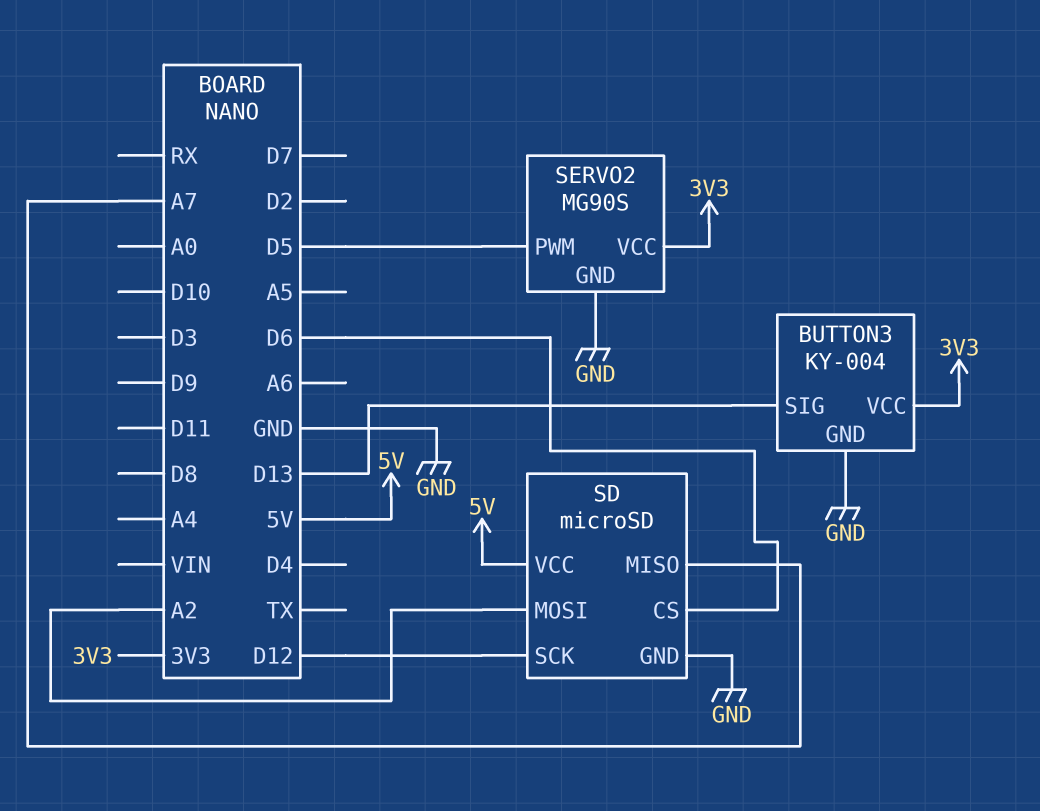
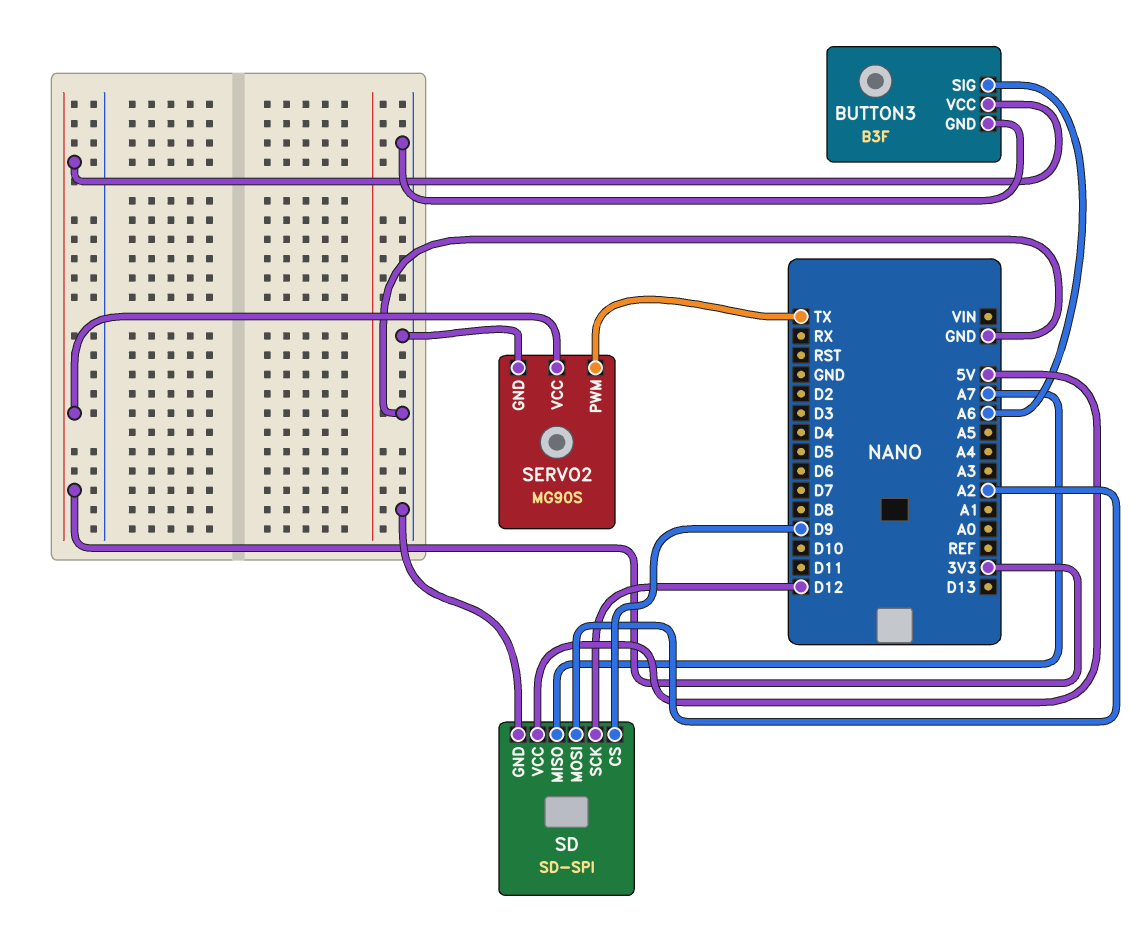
BUTTON3: KY-004 -> B3F
BUTTON3 pin SIG: D13 -> A6
SD: microSD -> SD-SPI
SD pin CS: D6 -> D9
SERVO2 pin PWM: D5 -> TX

